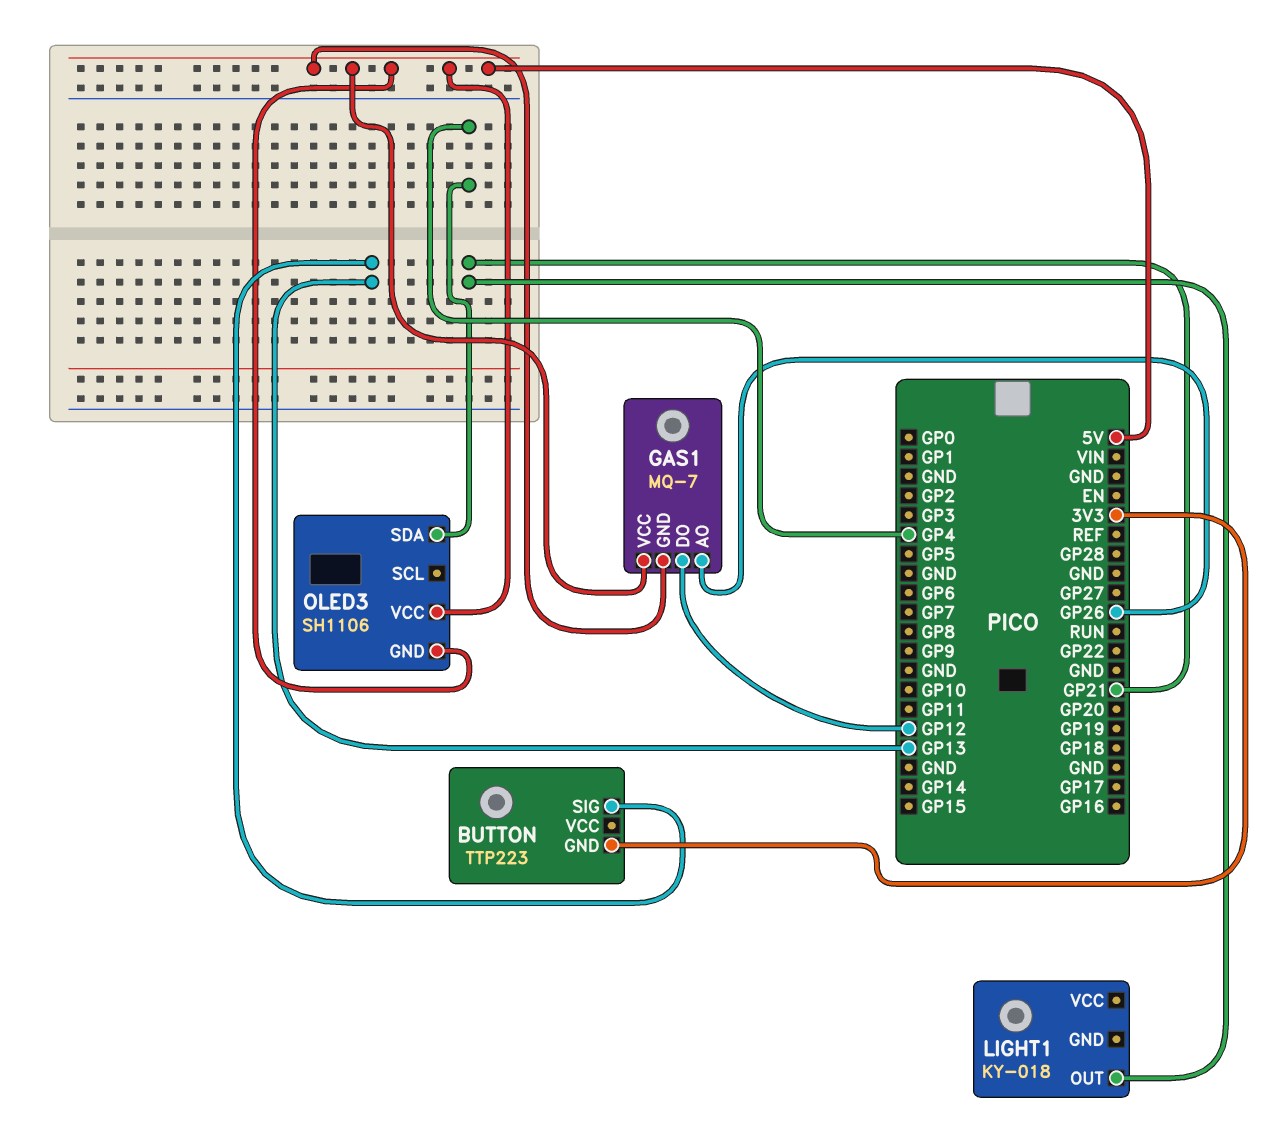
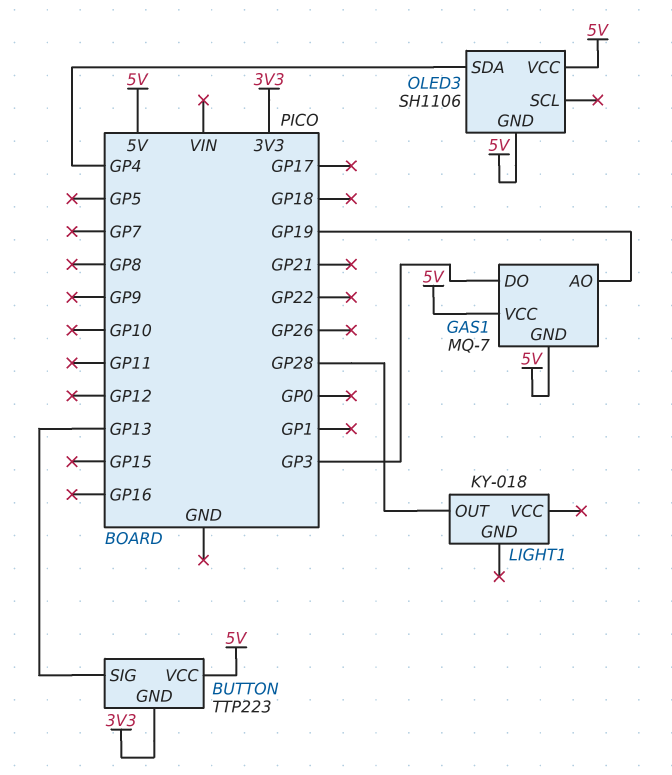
BUTTON pin VCC: none -> 5V
GAS1 pin AO: GP26 -> GP19
GAS1 pin DO: GP12 -> GP3
LIGHT1 pin OUT: GP21 -> GP28

